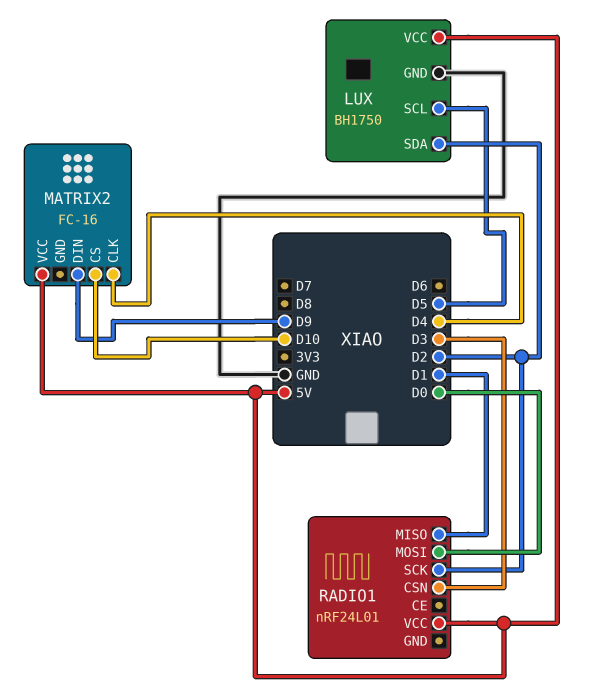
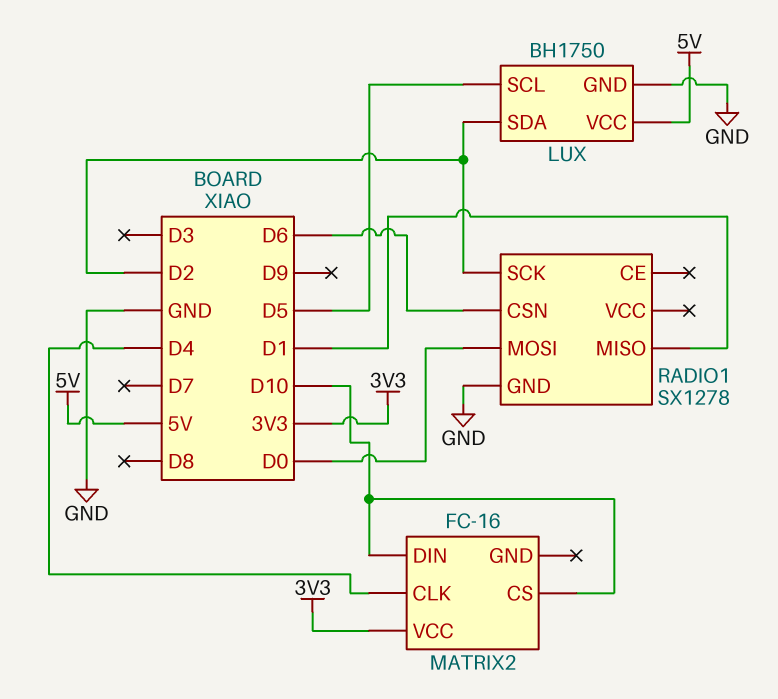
MATRIX2 pin DIN: D9 -> D10
MATRIX2 pin VCC: 5V -> 3V3
RADIO1: nRF24L01 -> SX1278
RADIO1 pin CSN: D3 -> D6
RADIO1 pin GND: none -> GND
RADIO1 pin VCC: 5V -> none

